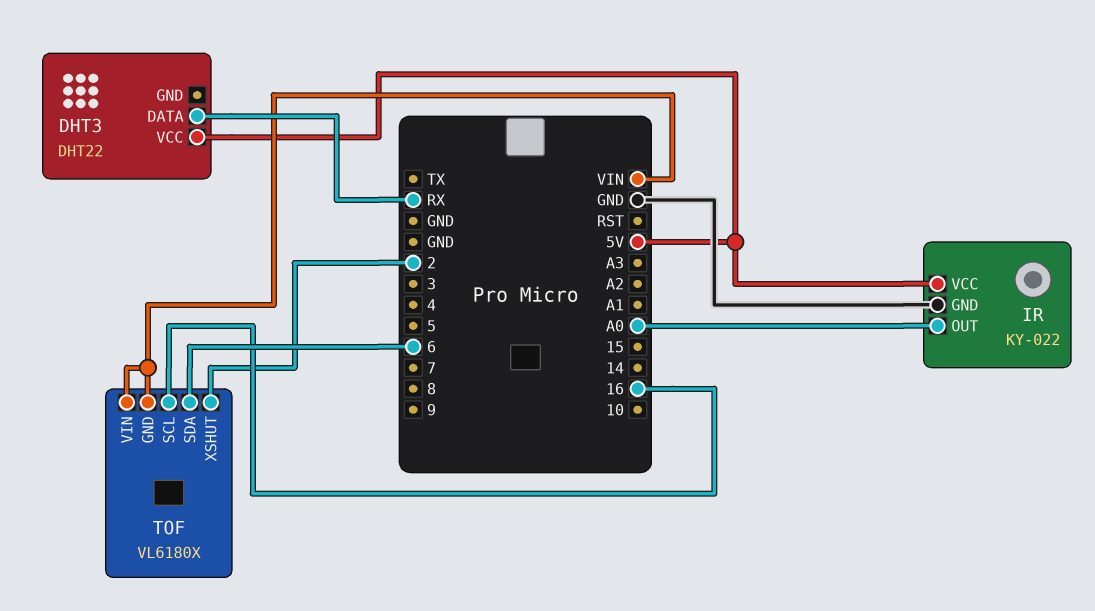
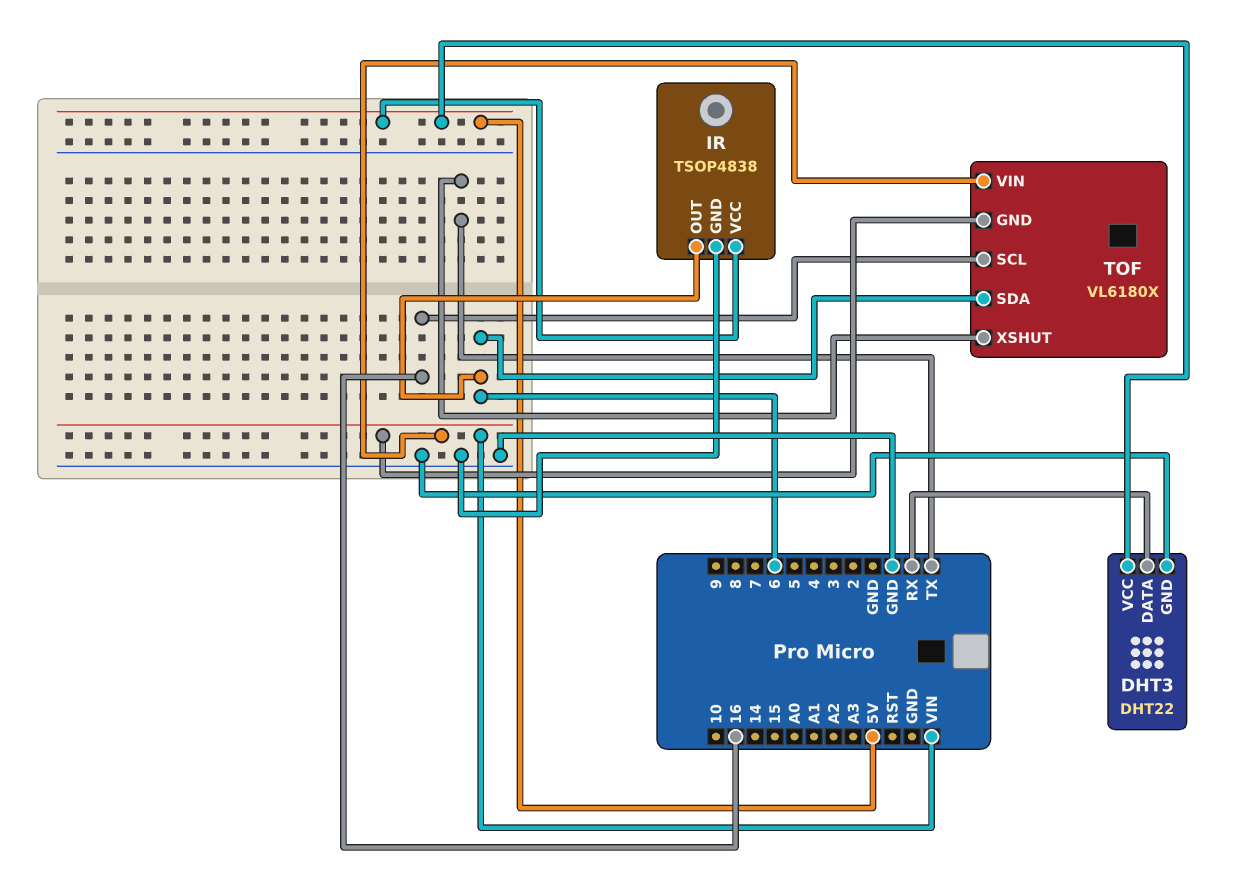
DHT3 pin GND: none -> GND
IR: KY-022 -> TSOP4838
IR pin OUT: A0 -> 6
TOF pin XSHUT: 2 -> TX

